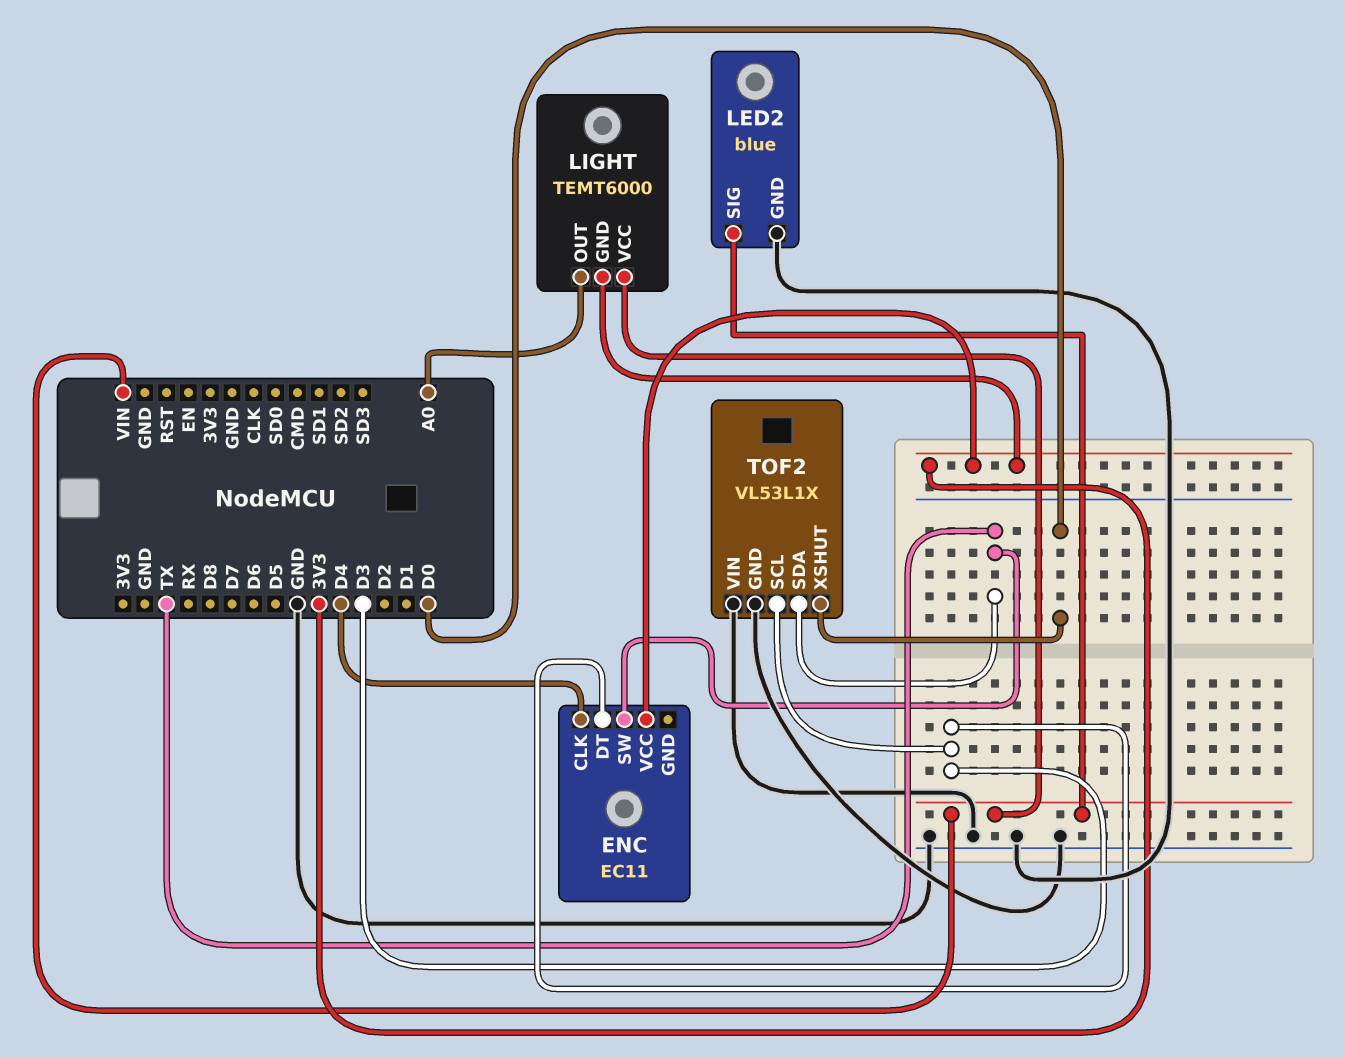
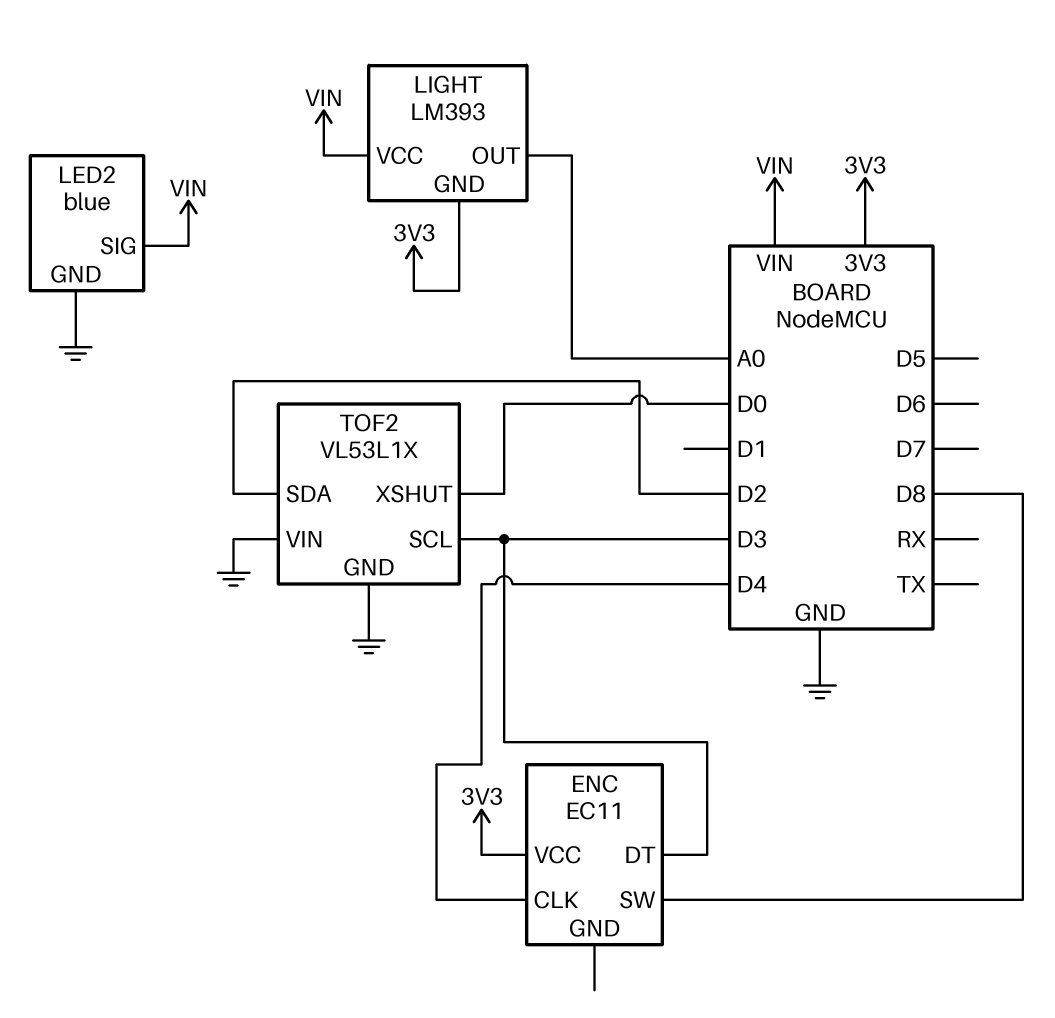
ENC pin SW: TX -> D8
LIGHT: TEMT6000 -> LM393
TOF2 pin SDA: TX -> D2

